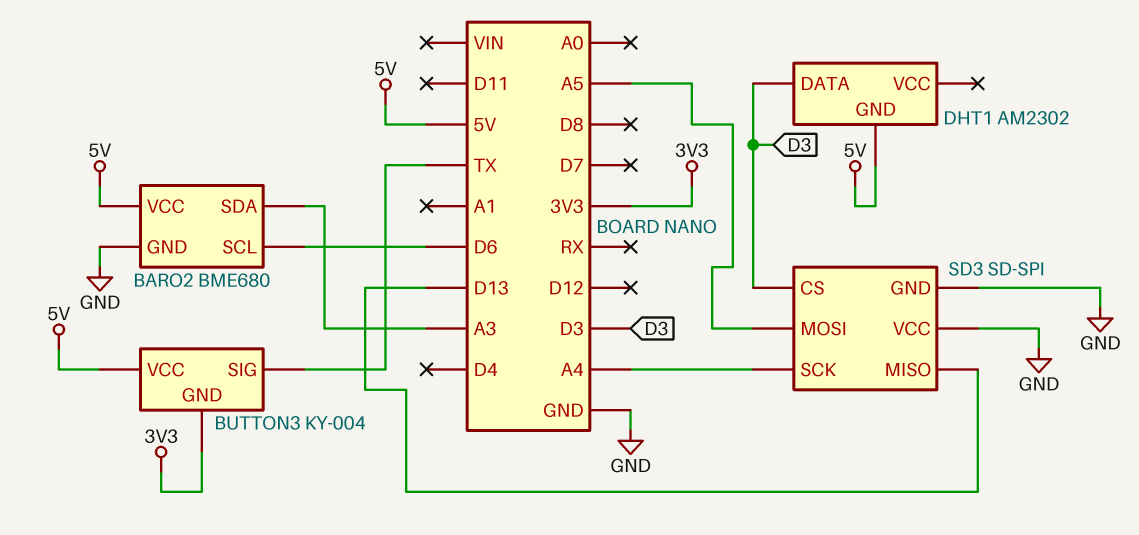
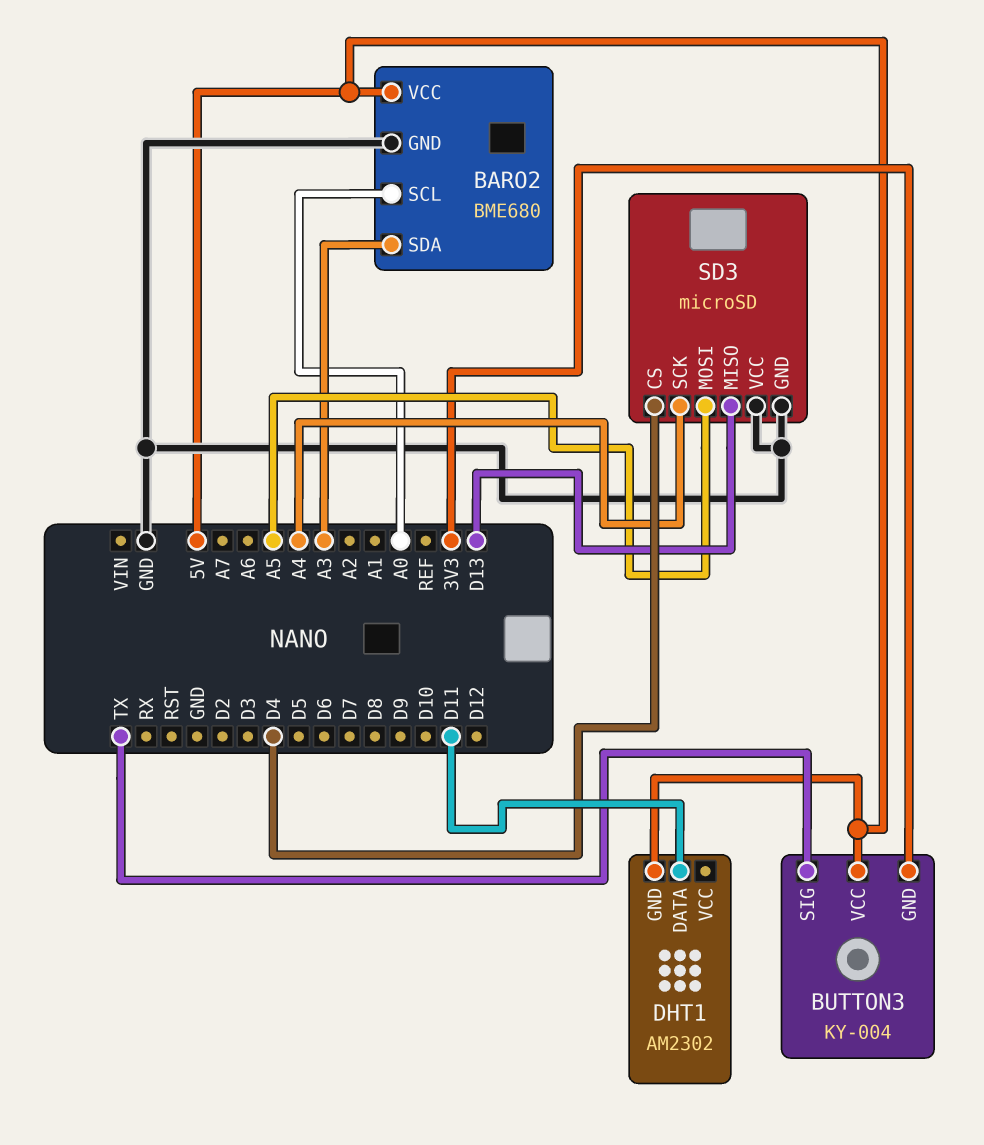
BARO2 pin SCL: D6 -> A0
DHT1 pin DATA: D3 -> D11
SD3: SD-SPI -> microSD
SD3 pin CS: D3 -> D4

